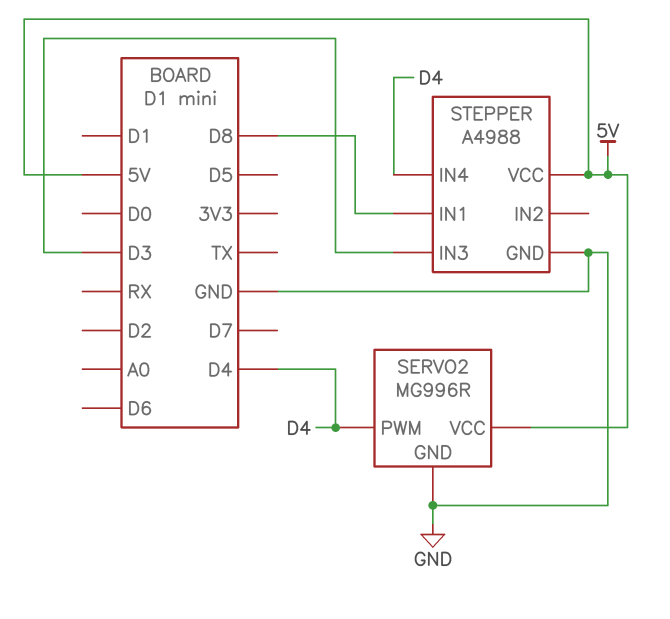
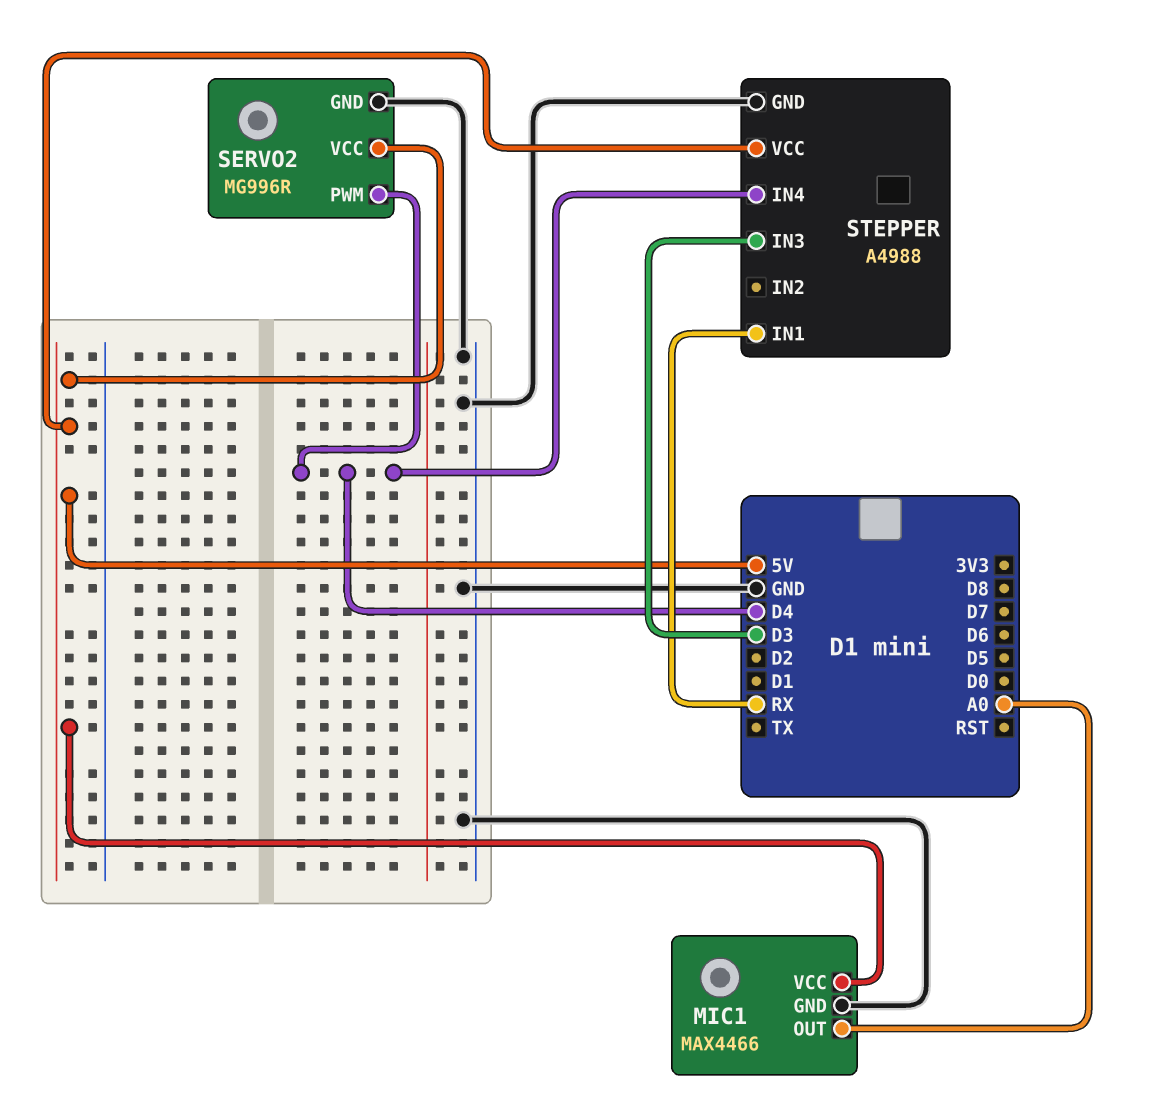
MIC1: none -> MAX4466
MIC1 pin GND: none -> GND
MIC1 pin OUT: none -> A0
MIC1 pin VCC: none -> 5V
STEPPER pin IN1: D8 -> RX

